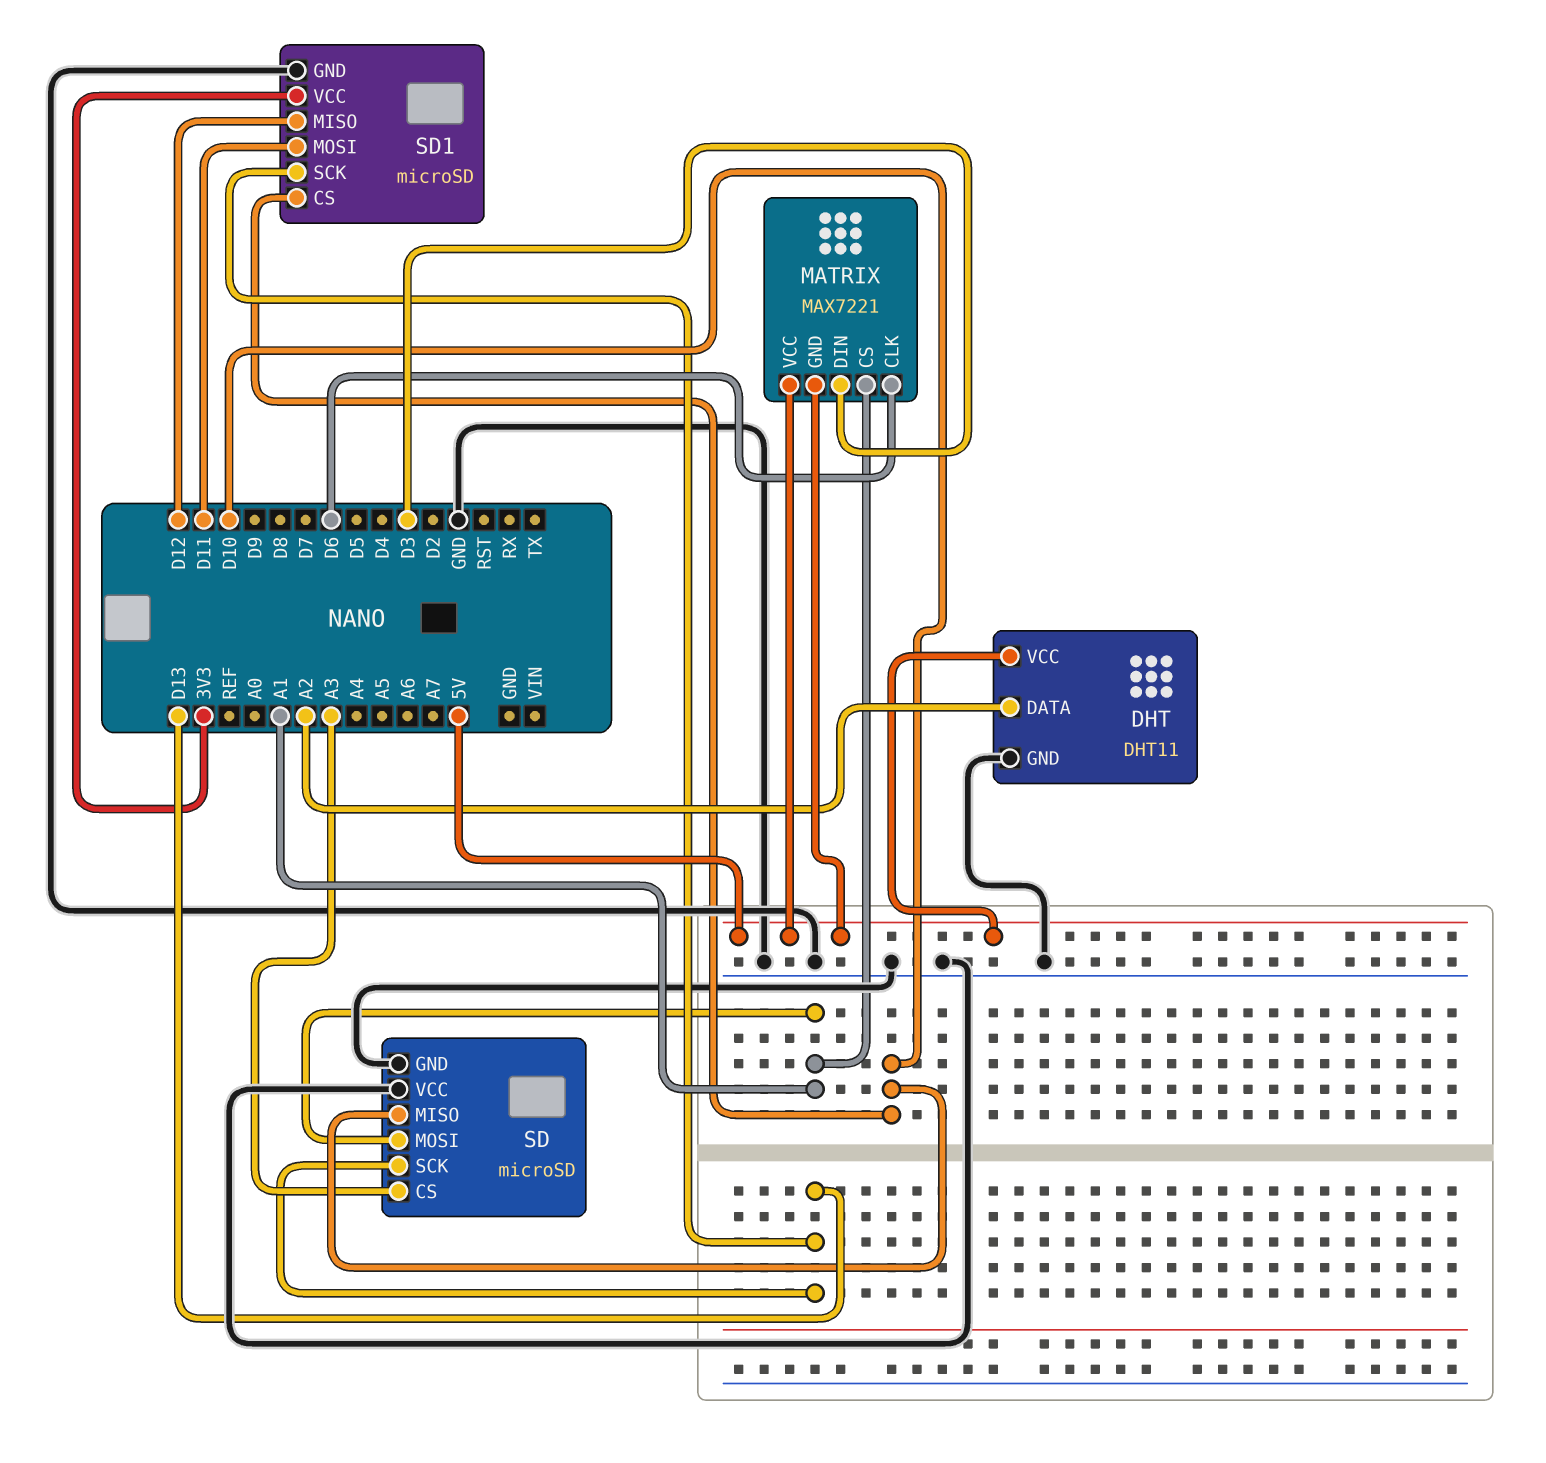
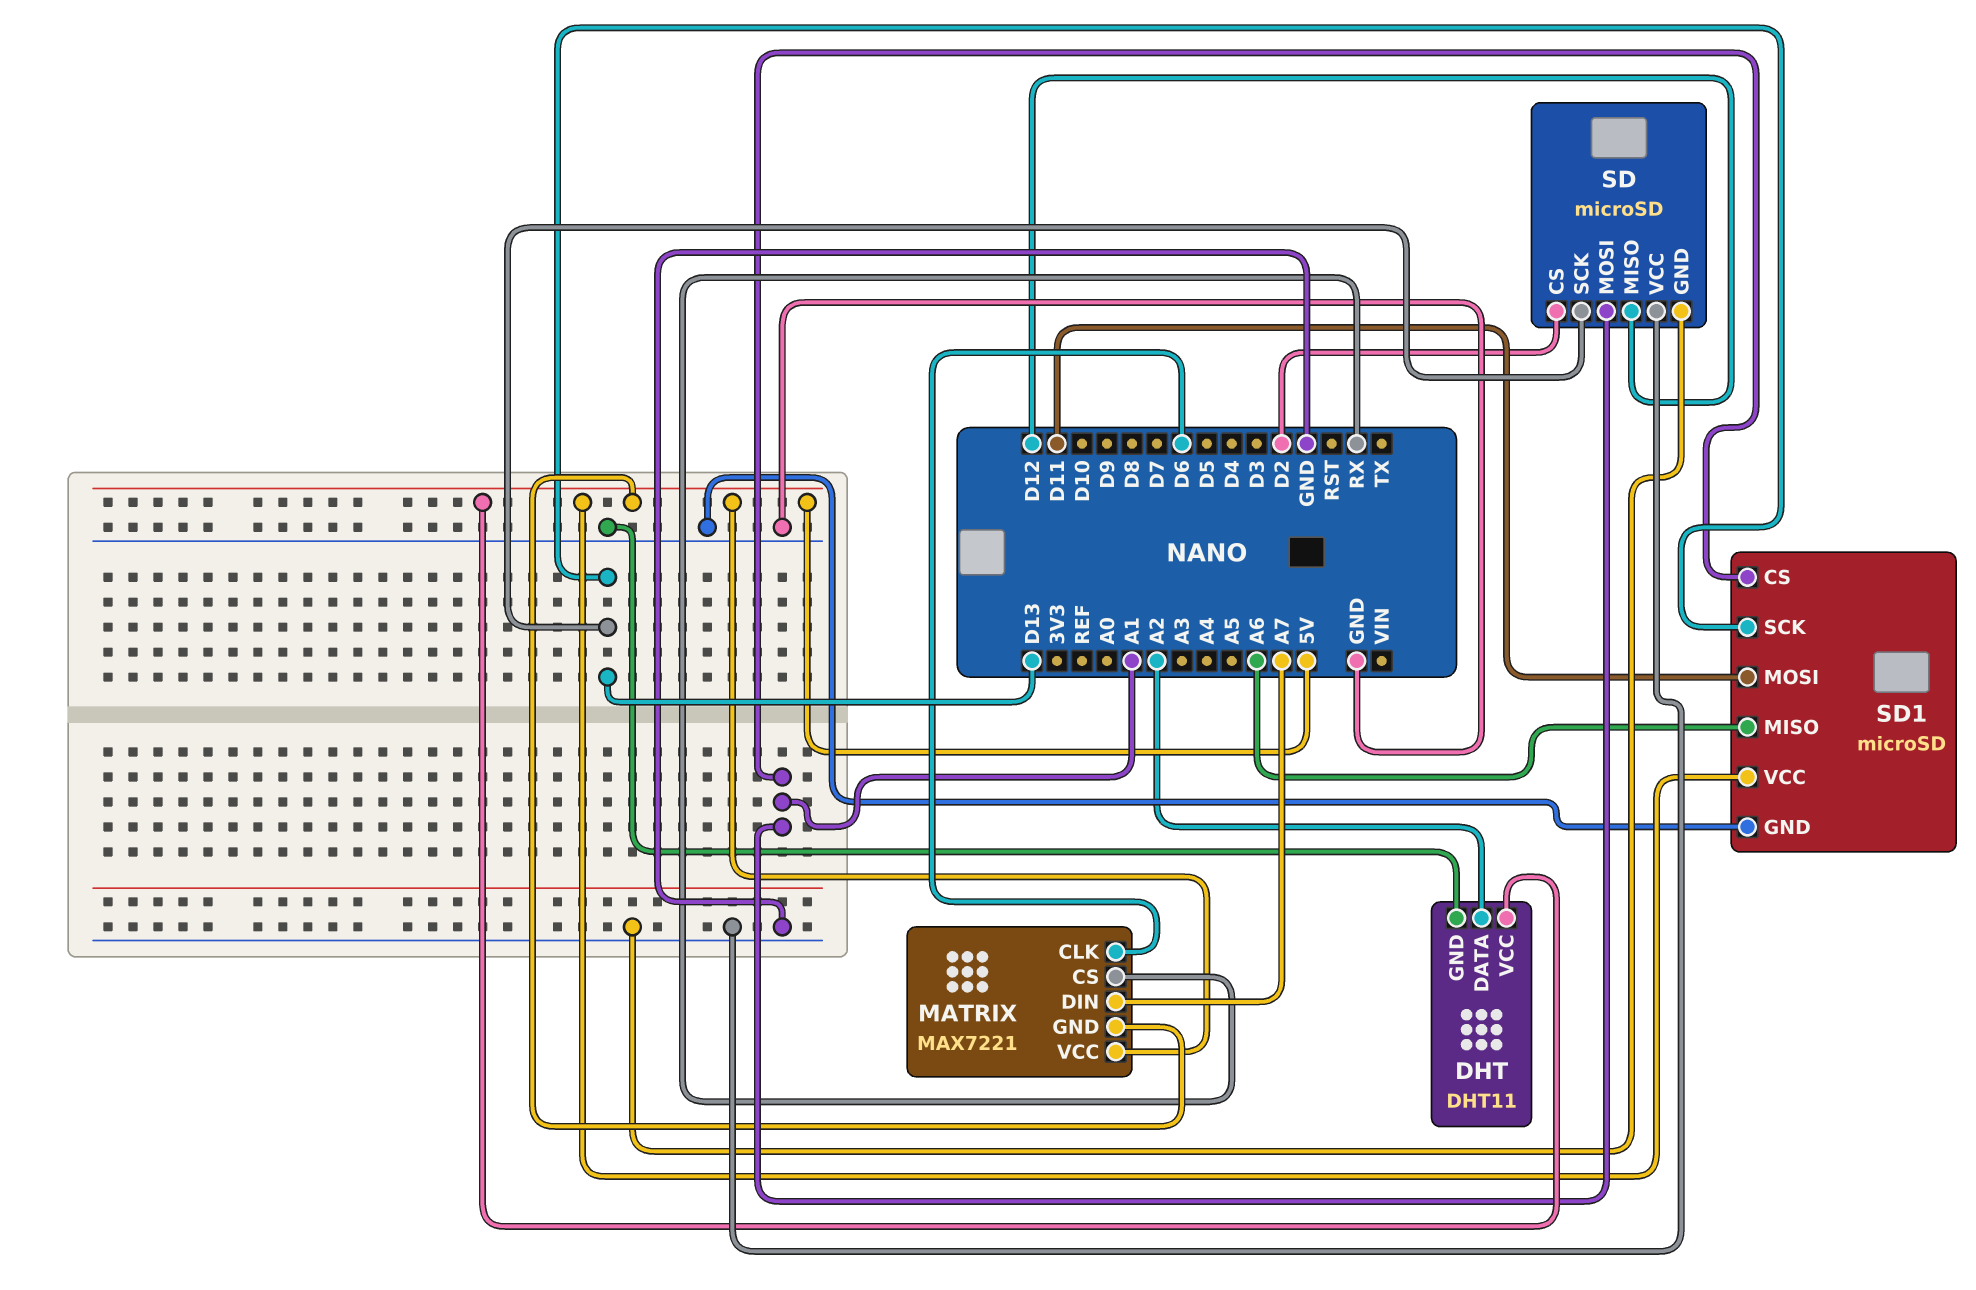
MATRIX pin CS: A1 -> RX
MATRIX pin DIN: D3 -> A7
SD pin CS: A3 -> D2
SD pin MISO: D10 -> D12
SD1 pin CS: D10 -> A1
SD1 pin MISO: D12 -> A6
SD1 pin VCC: 3V3 -> 5V

